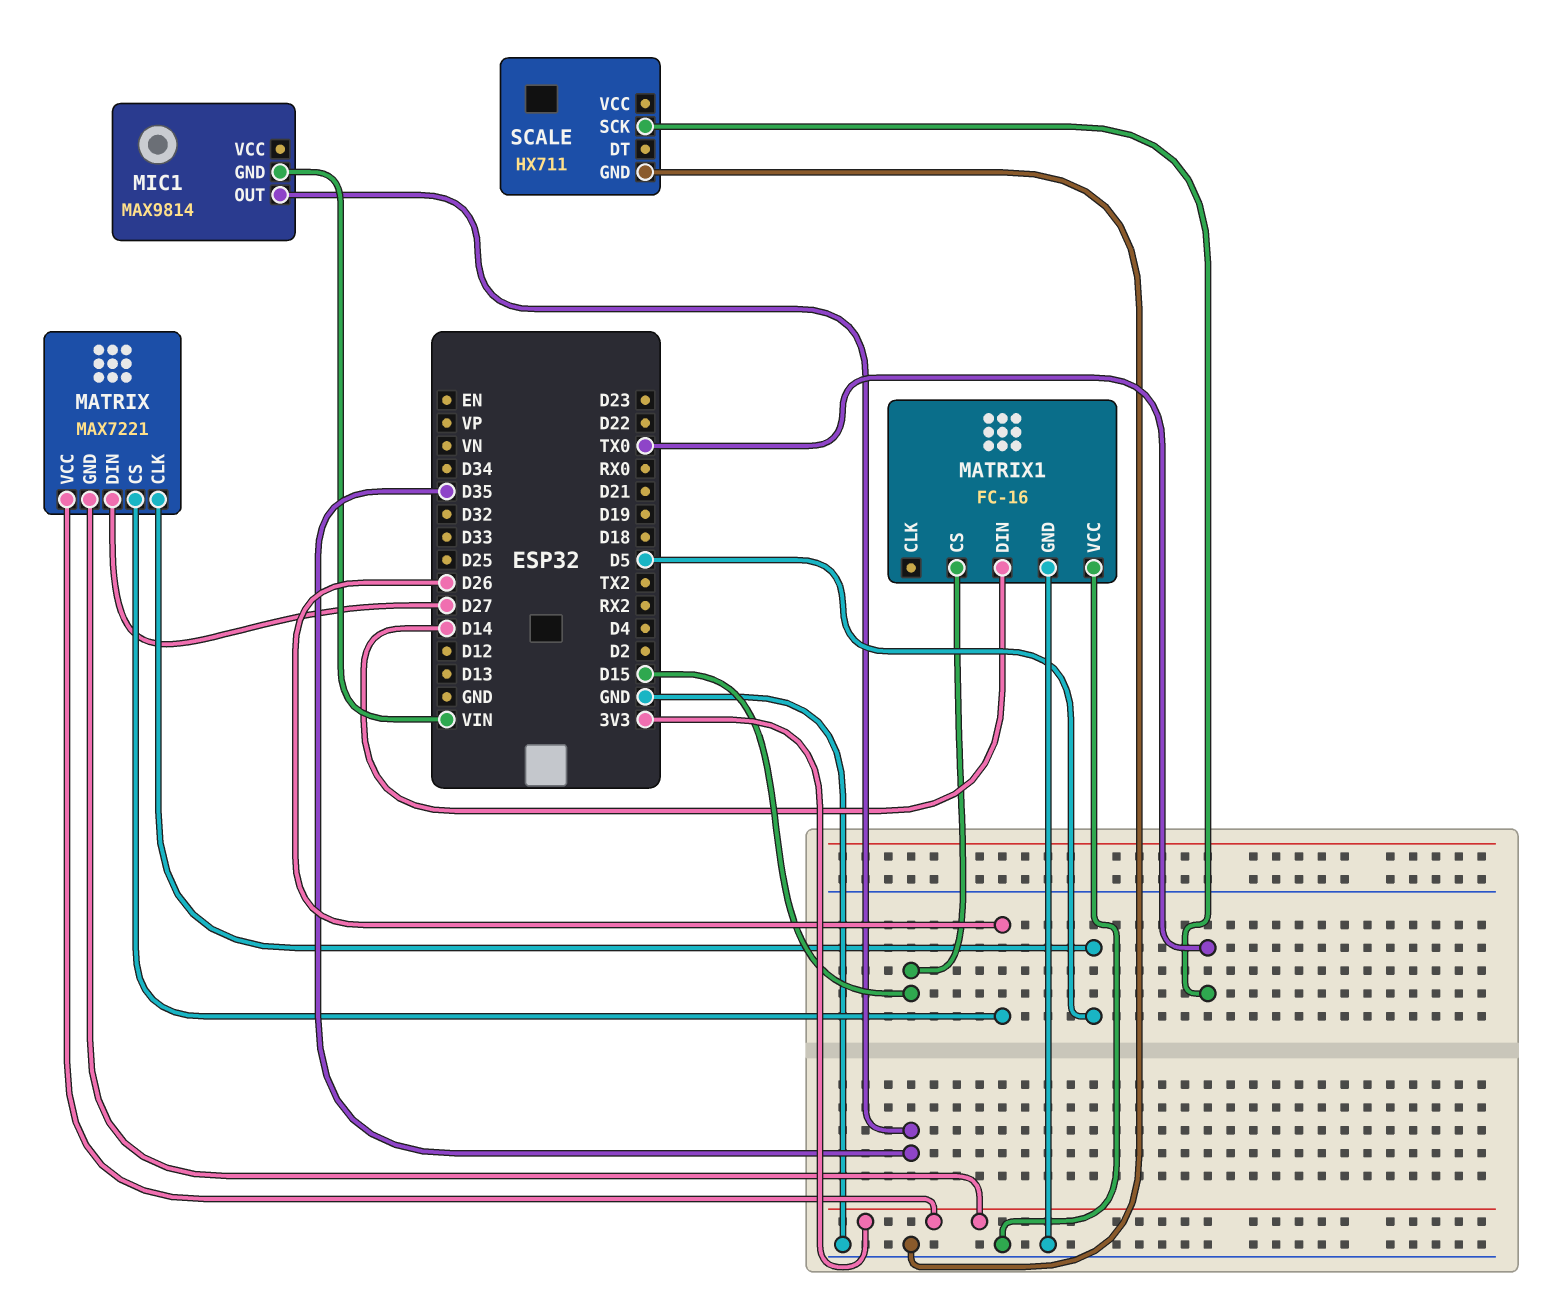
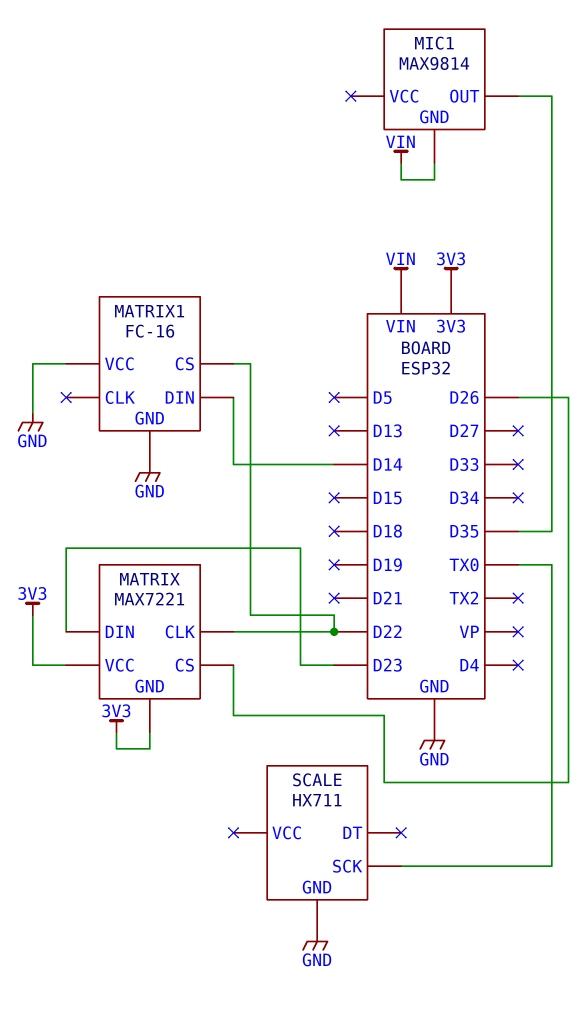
MATRIX pin CLK: D5 -> D22
MATRIX pin DIN: D27 -> D23
MATRIX1 pin CS: D15 -> D22

